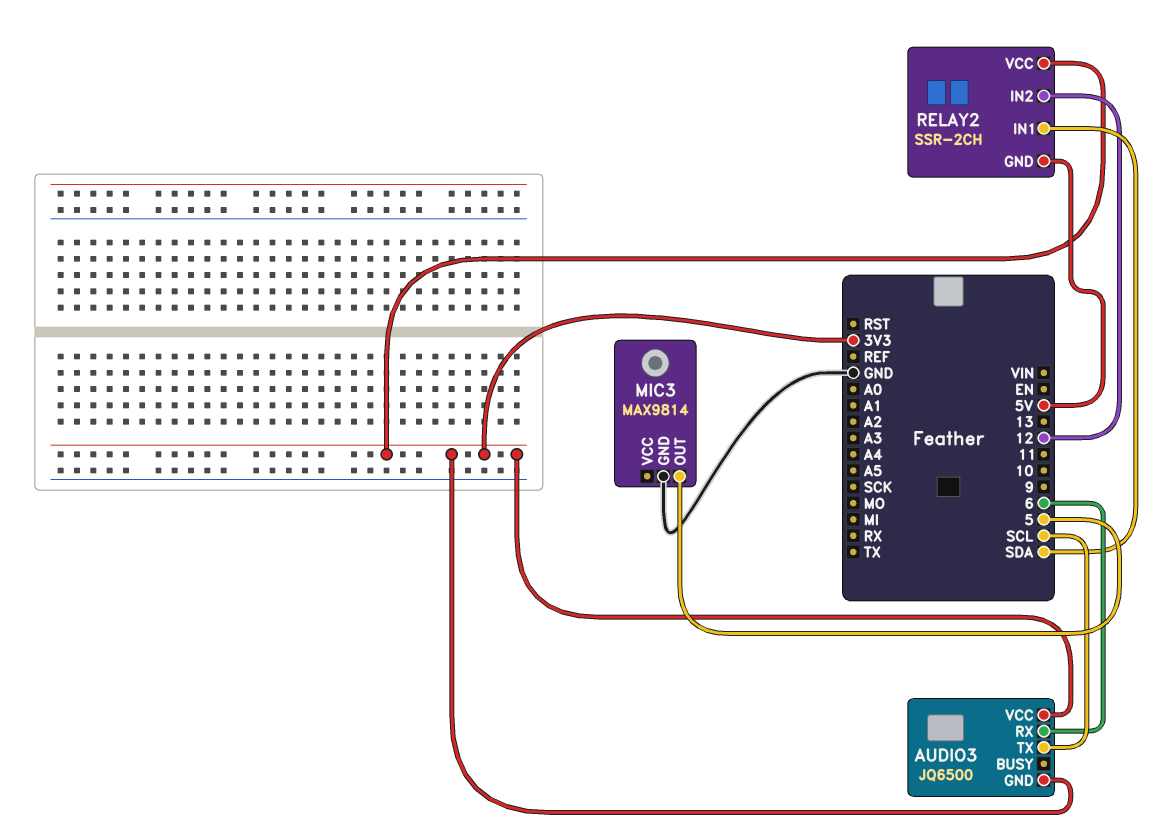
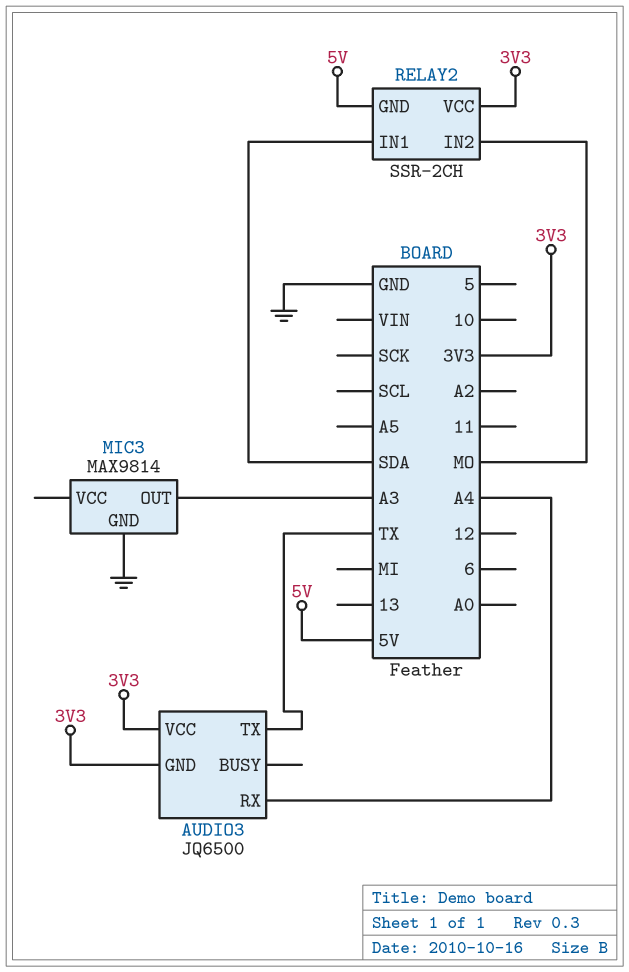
AUDIO3 pin RX: 6 -> A4
AUDIO3 pin TX: SCL -> TX
MIC3 pin OUT: 5 -> A3
RELAY2 pin IN2: 12 -> MO

